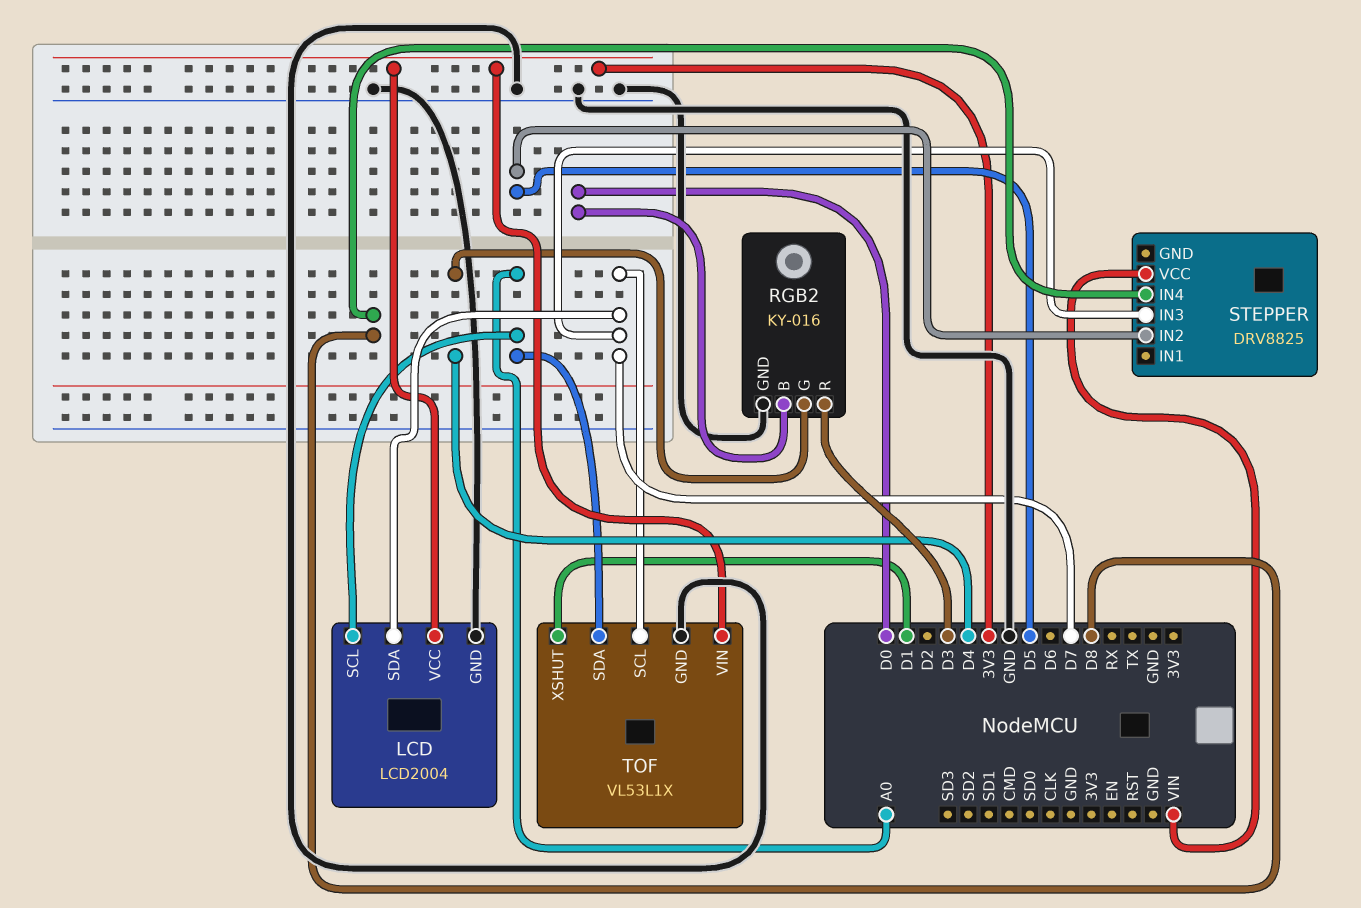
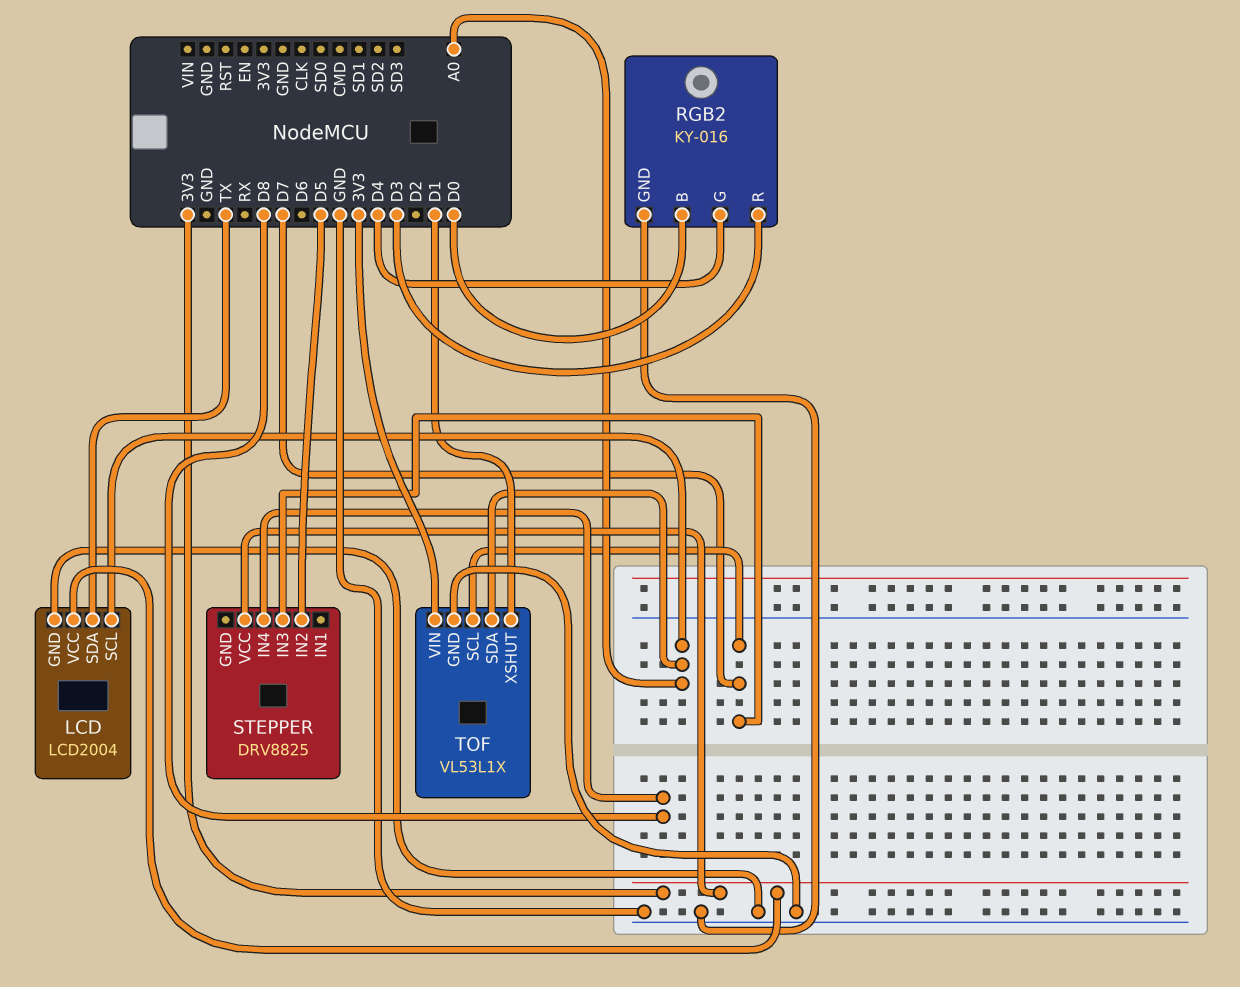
LCD pin SDA: D7 -> TX
STEPPER pin VCC: VIN -> 3V3

